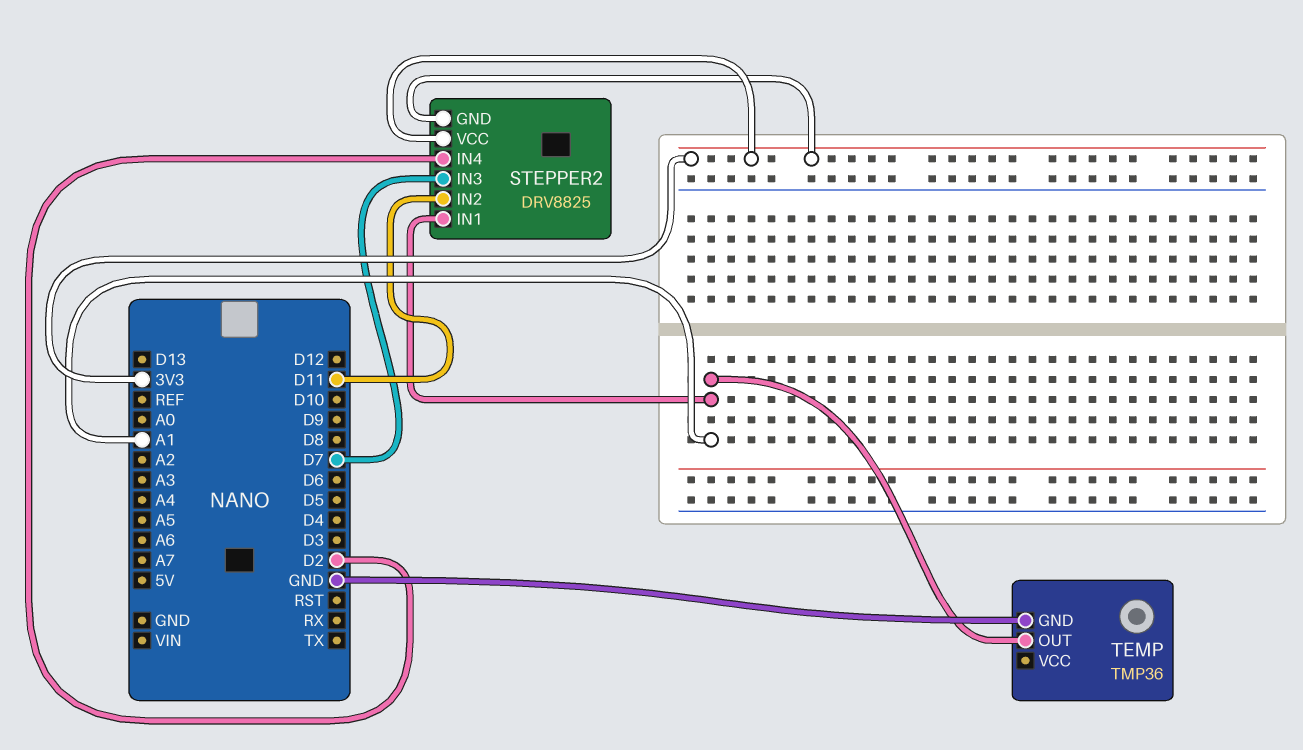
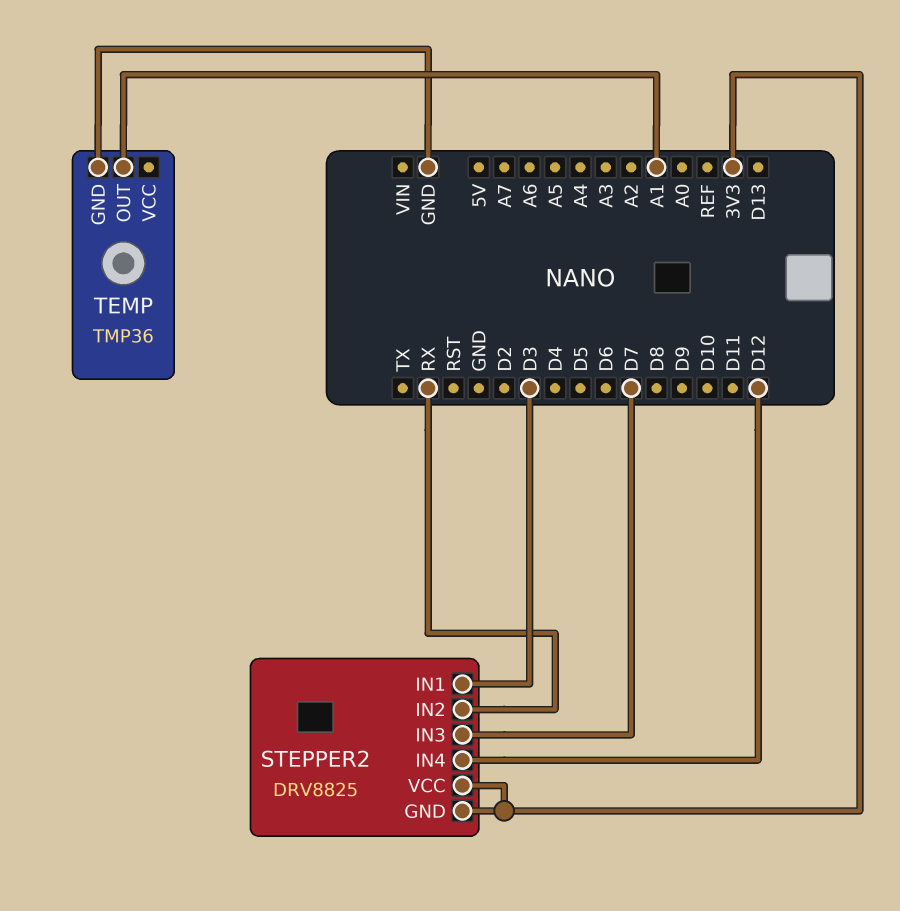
STEPPER2 pin IN1: A1 -> D3
STEPPER2 pin IN2: D11 -> RX
STEPPER2 pin IN4: D2 -> D12

